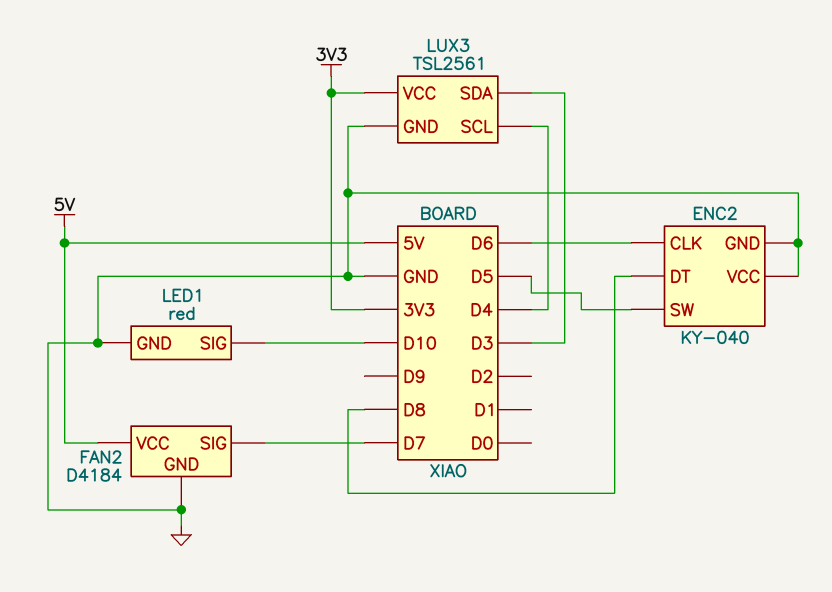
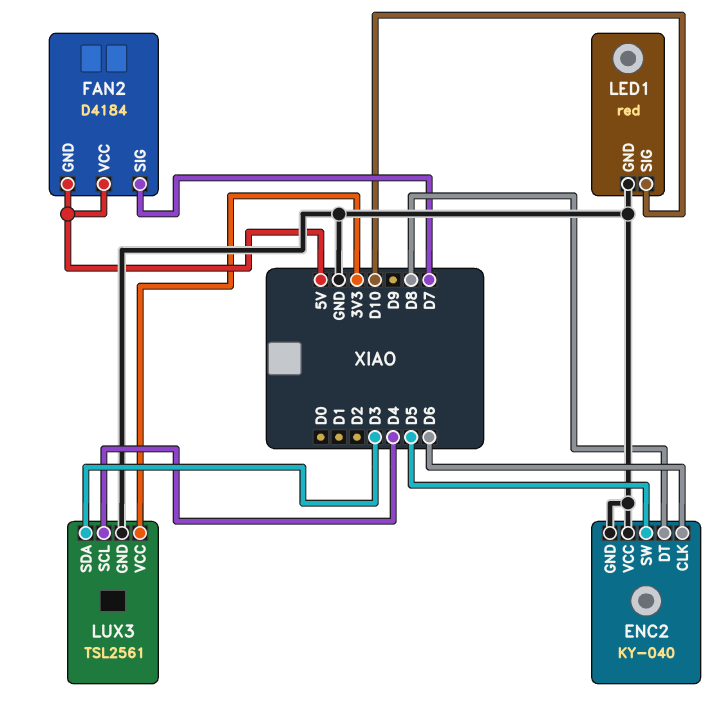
FAN2 pin GND: GND -> 5V

